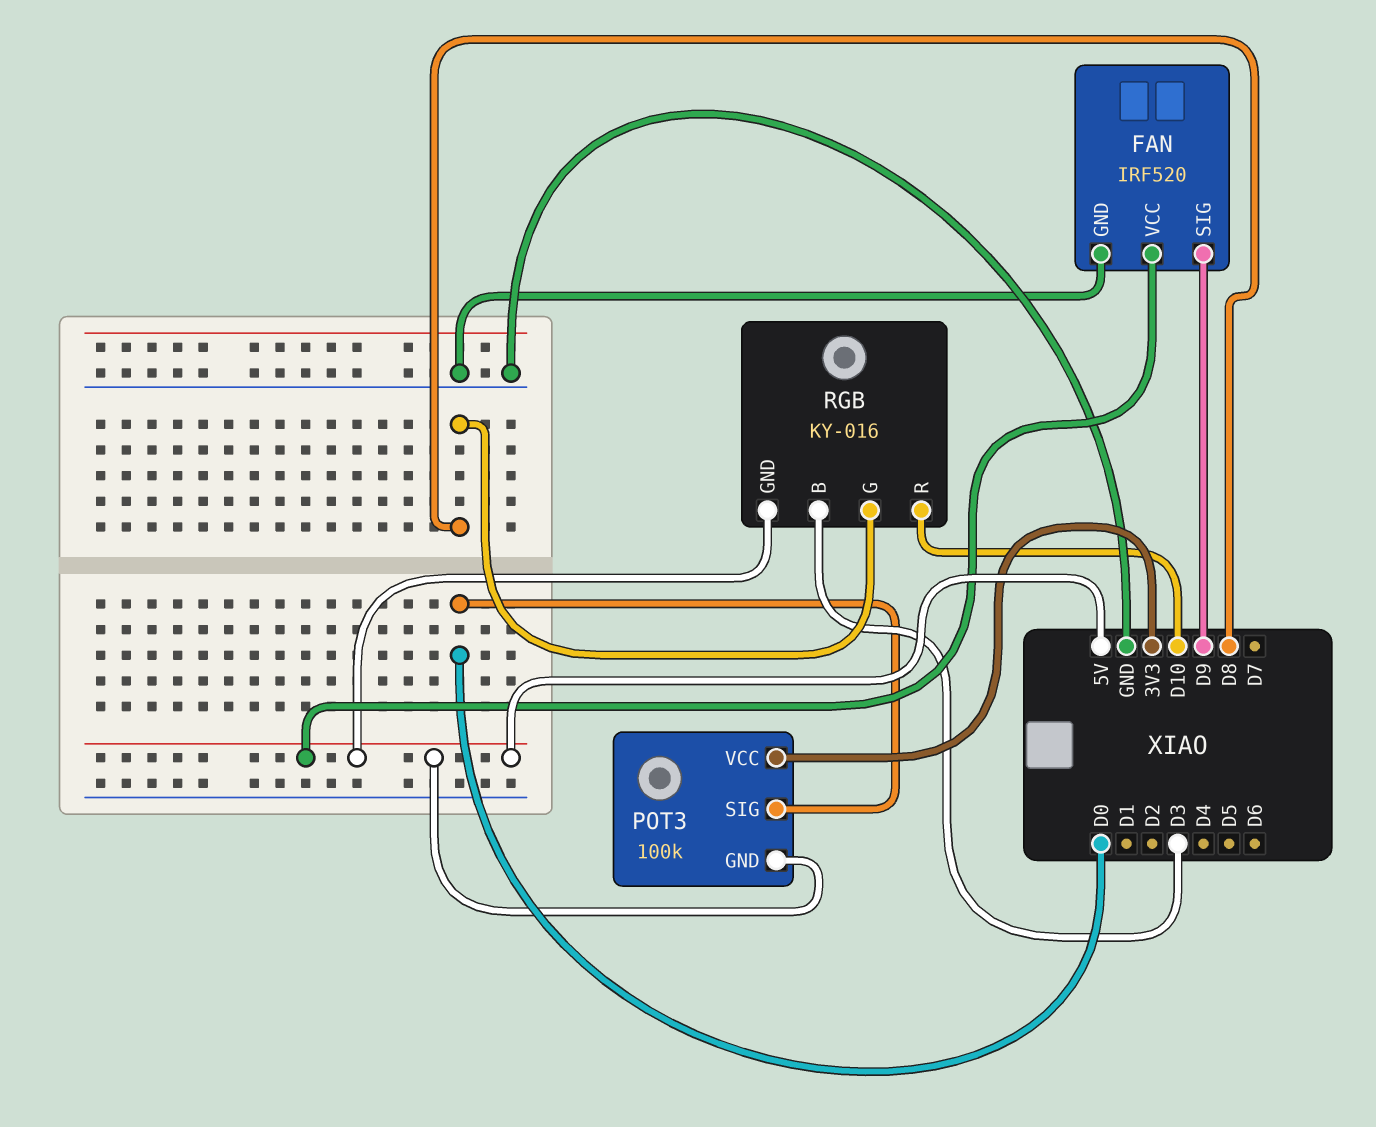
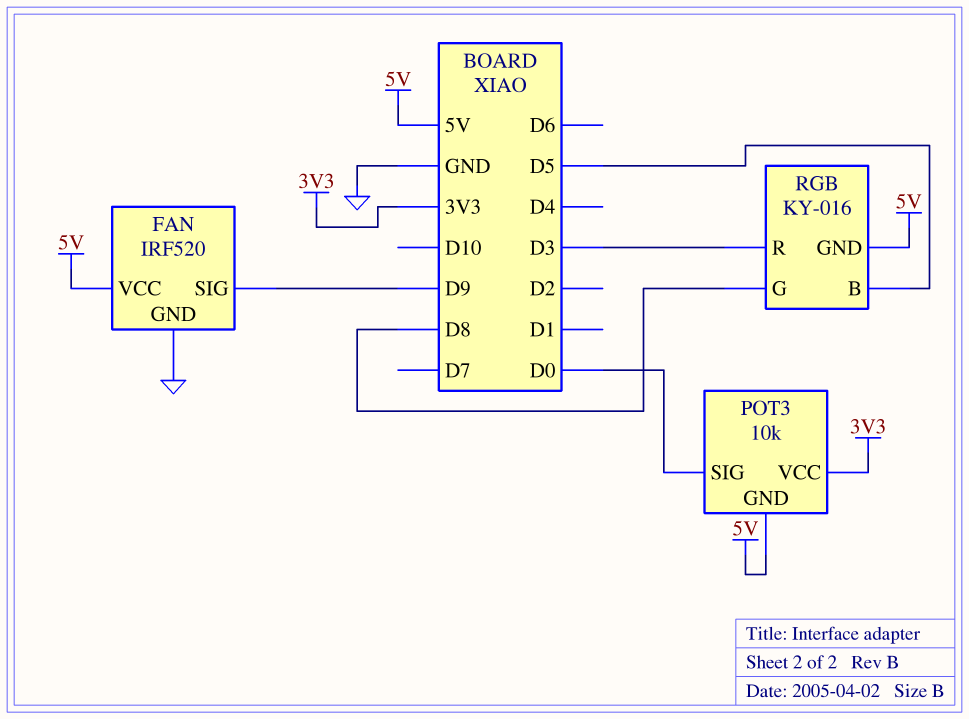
POT3: 100k -> 10k
RGB pin B: D3 -> D5
RGB pin R: D10 -> D3

